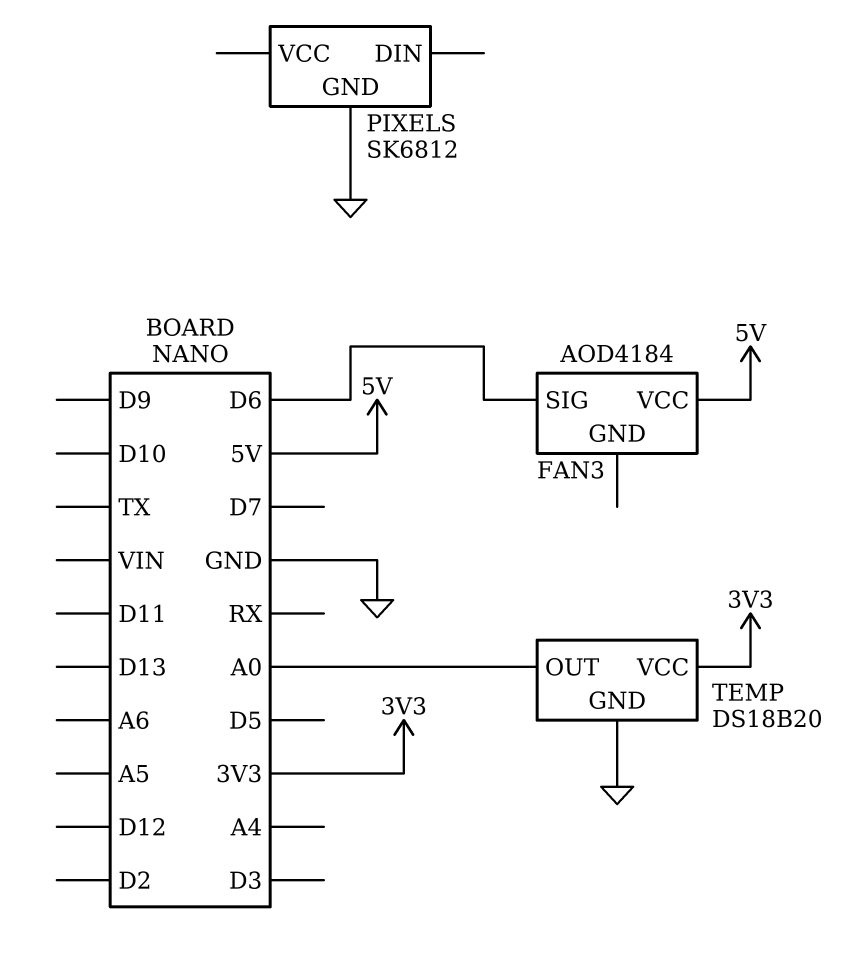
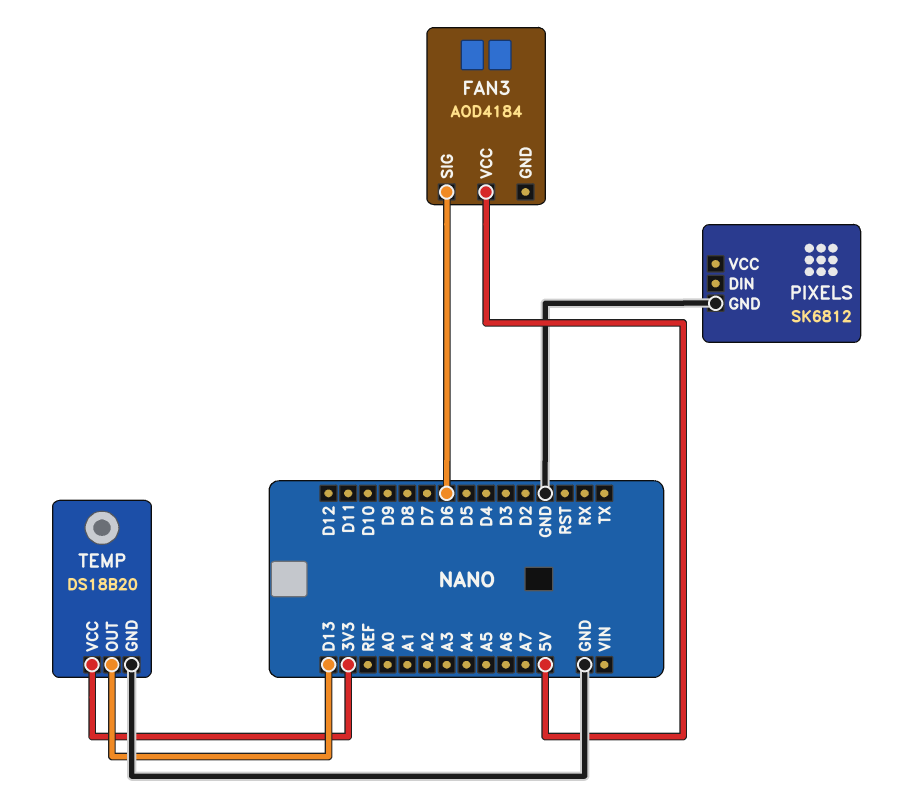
TEMP pin OUT: A0 -> D13

